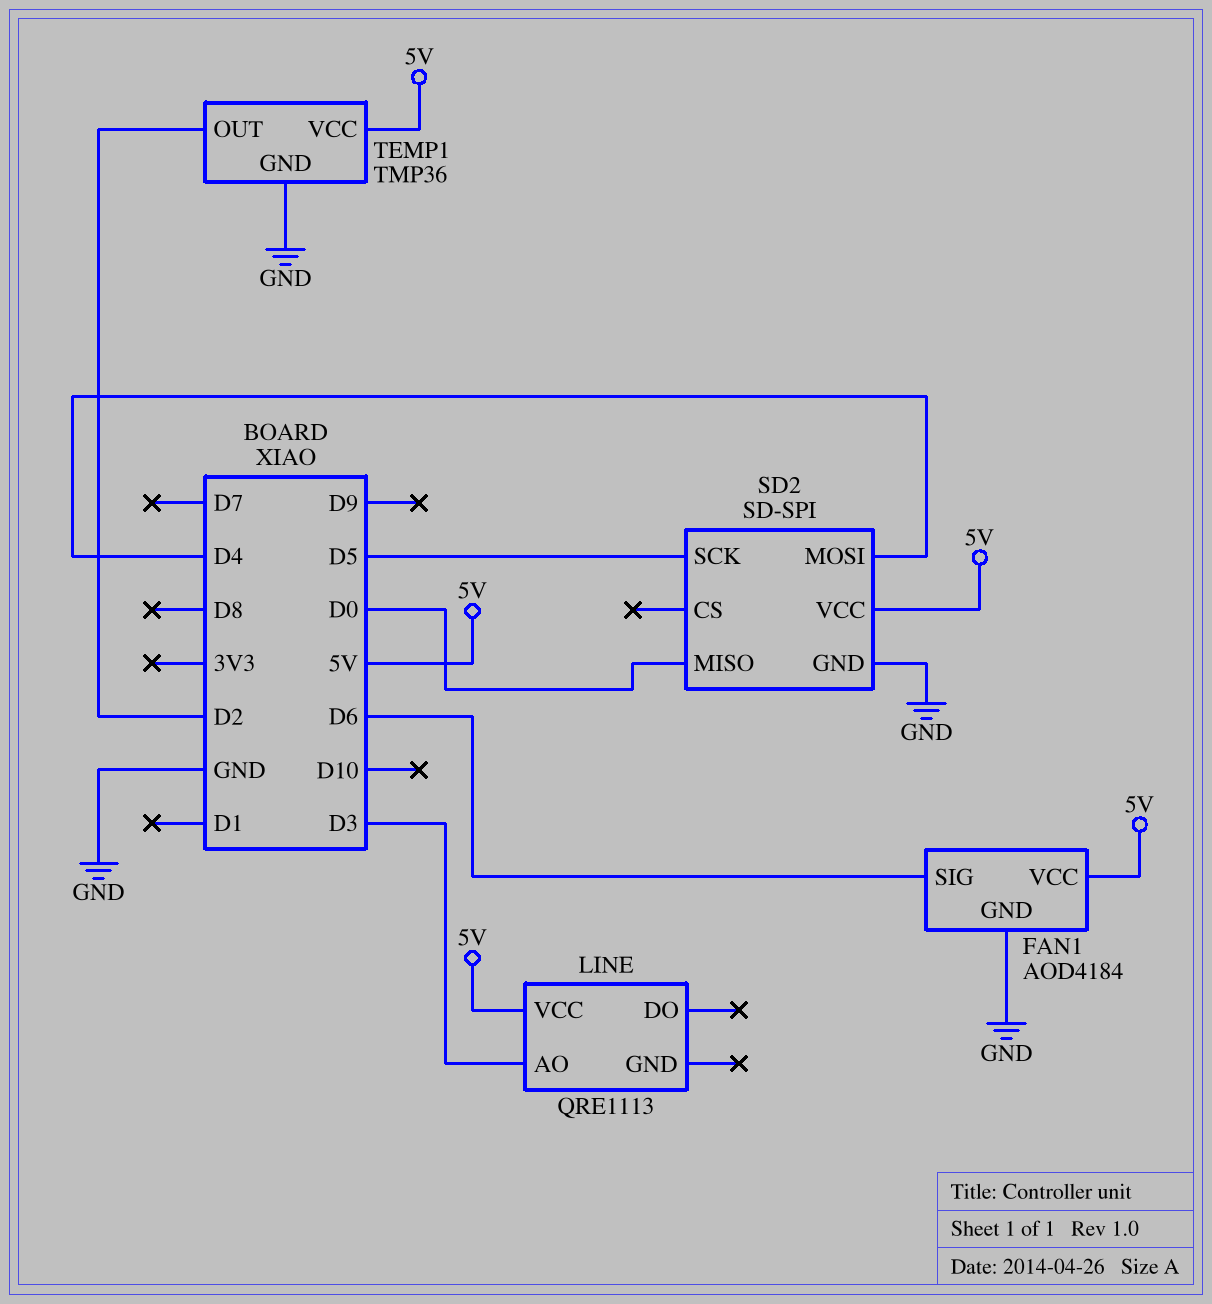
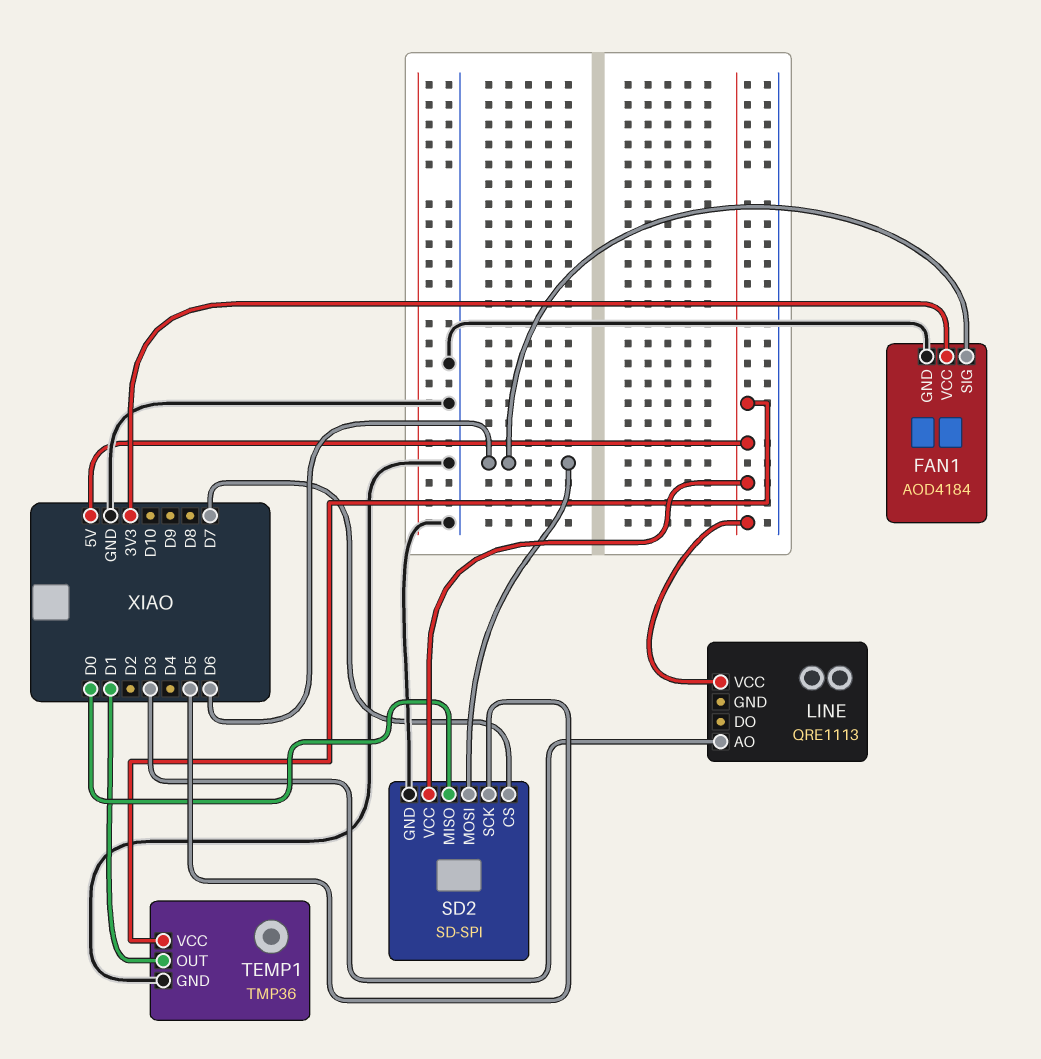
FAN1 pin VCC: 5V -> 3V3
SD2 pin CS: none -> D7
SD2 pin MOSI: D4 -> D6
TEMP1 pin OUT: D2 -> D1

